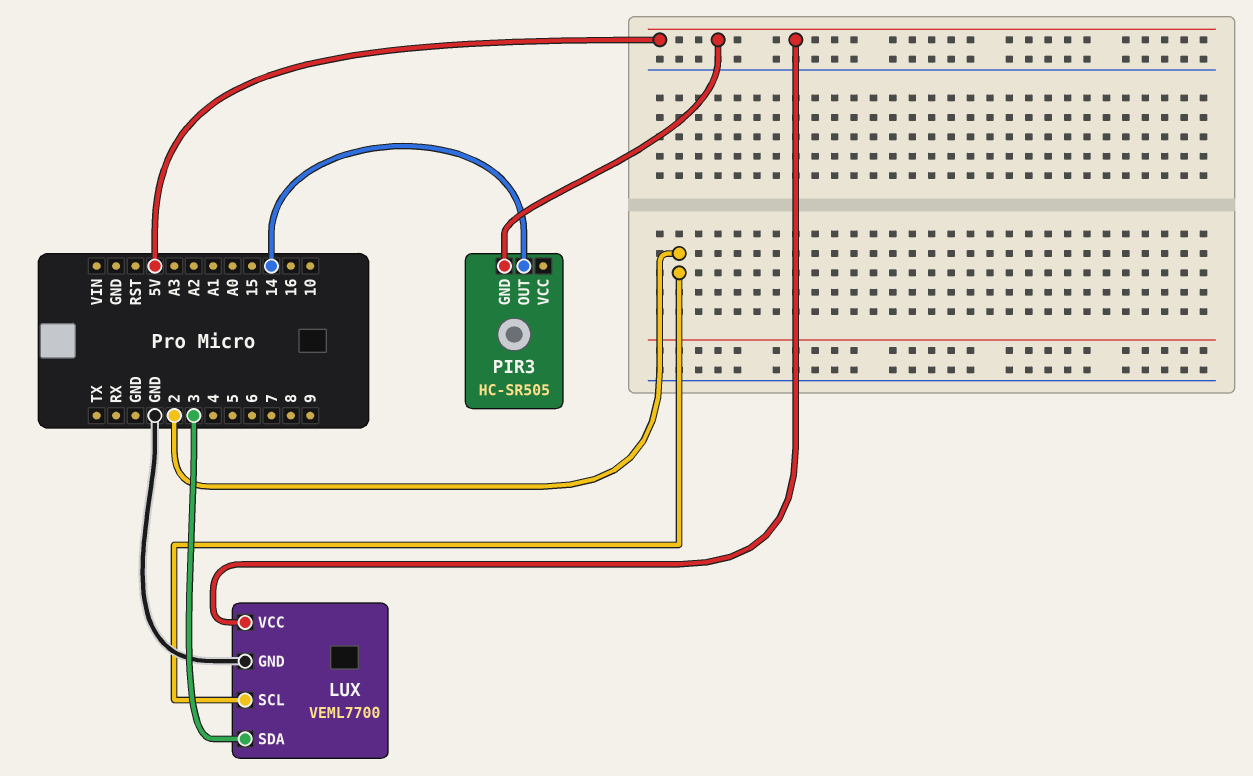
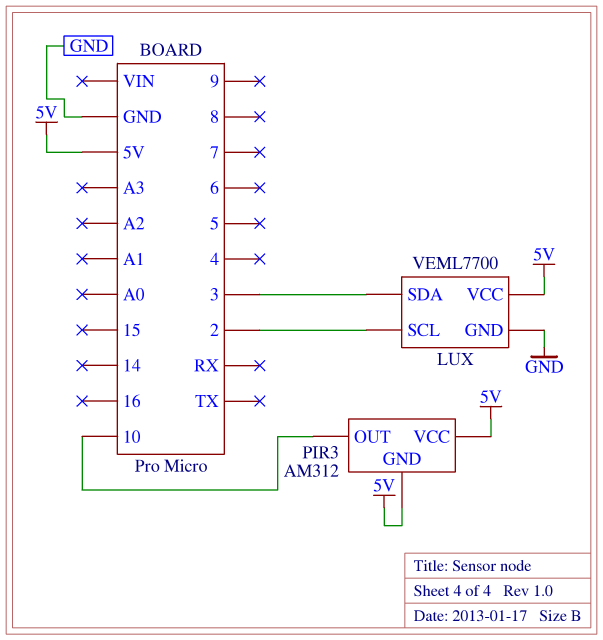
PIR3: HC-SR505 -> AM312
PIR3 pin OUT: 14 -> 10
PIR3 pin VCC: none -> 5V

